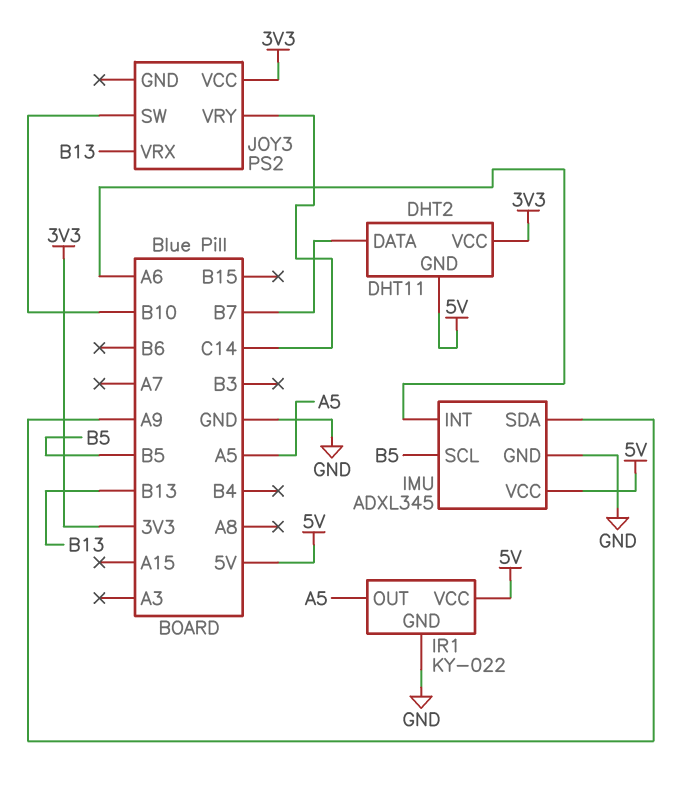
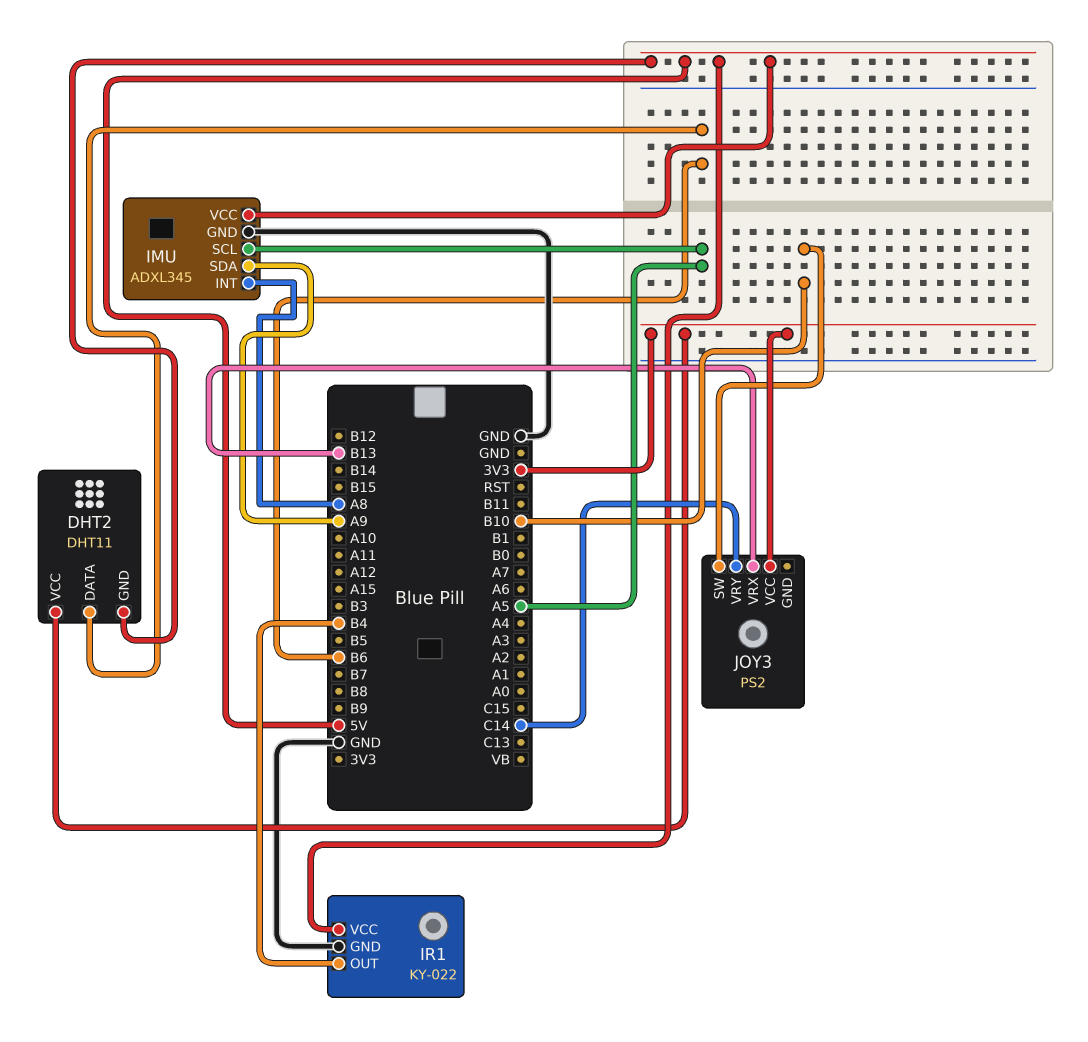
DHT2 pin DATA: B7 -> B6
IMU pin INT: A6 -> A8
IMU pin SCL: B5 -> A5
IR1 pin OUT: A5 -> B4

